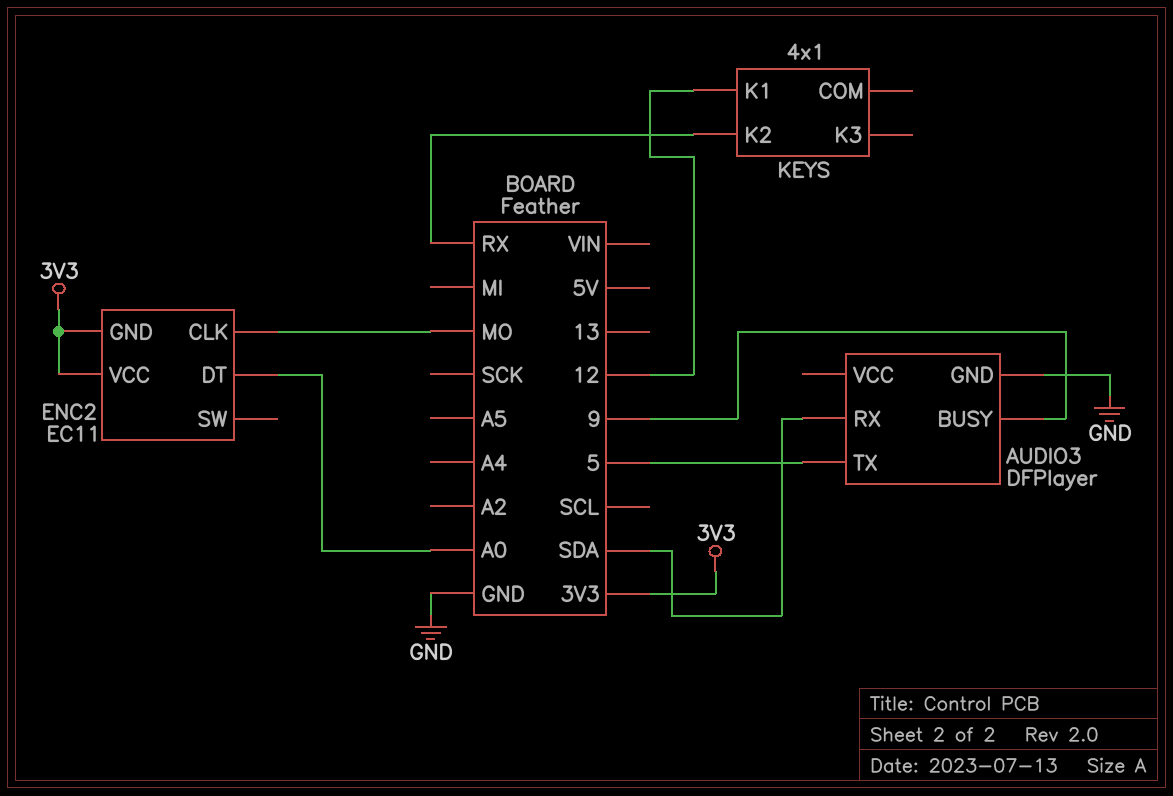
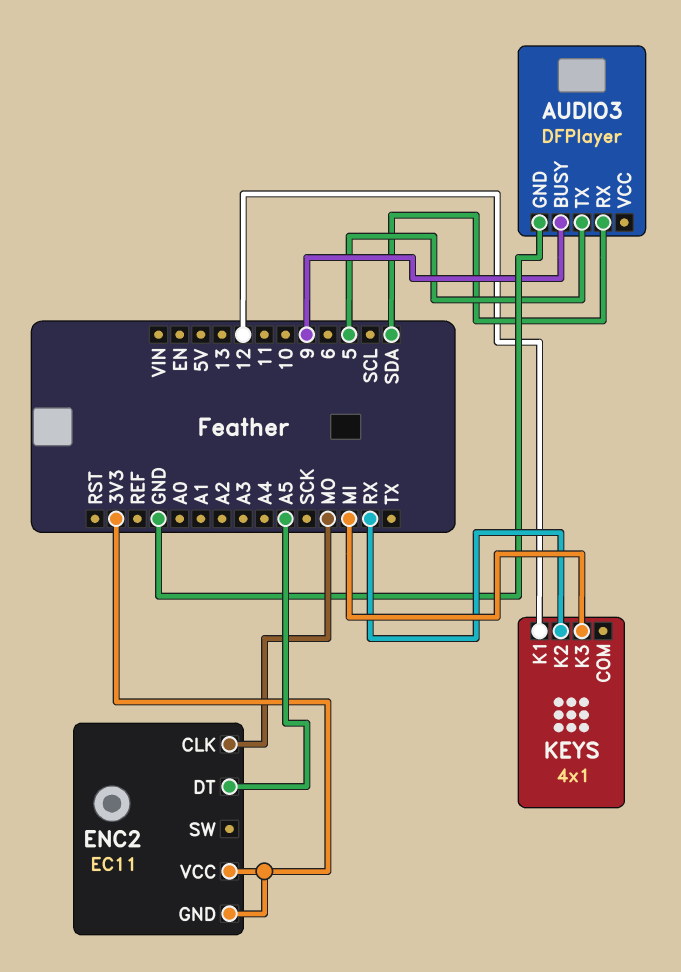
ENC2 pin DT: A0 -> A5
KEYS pin K3: none -> MI

